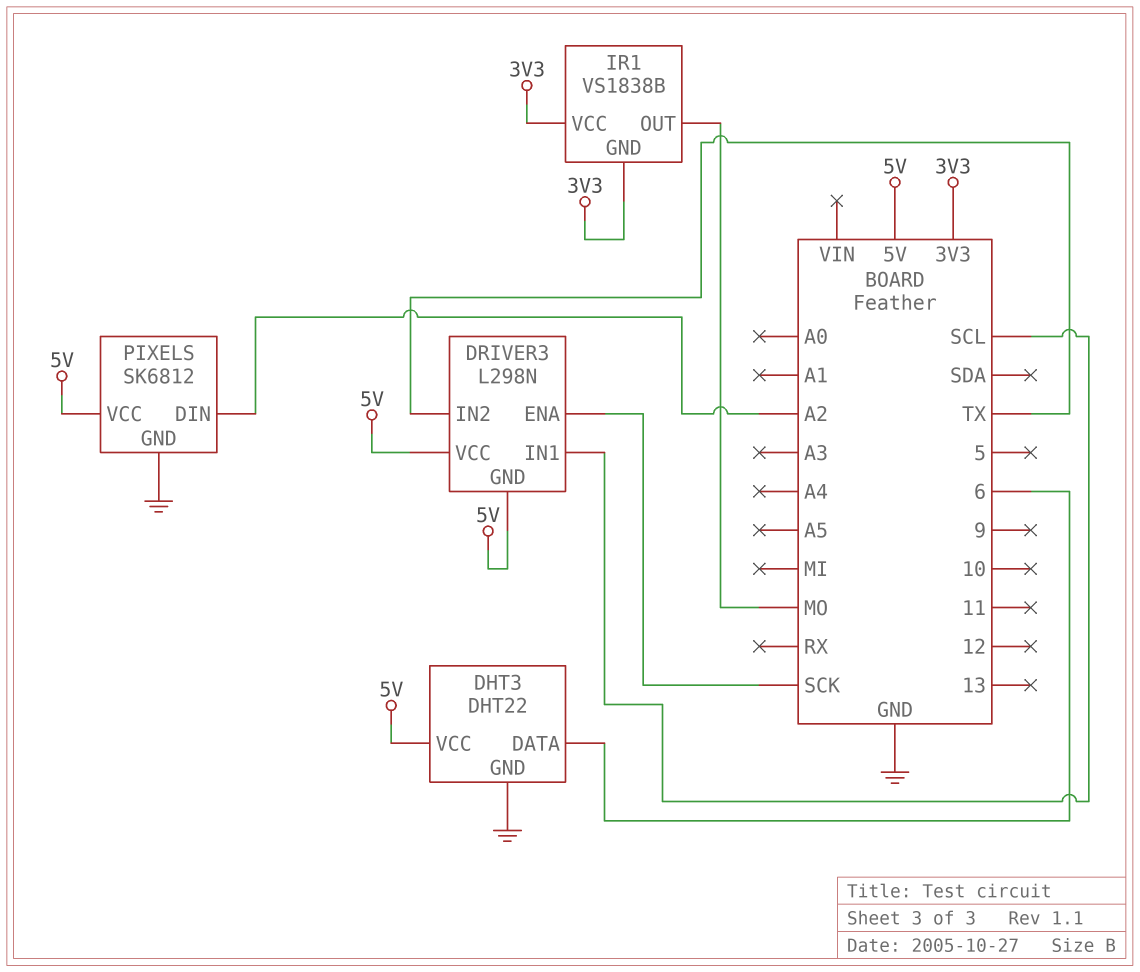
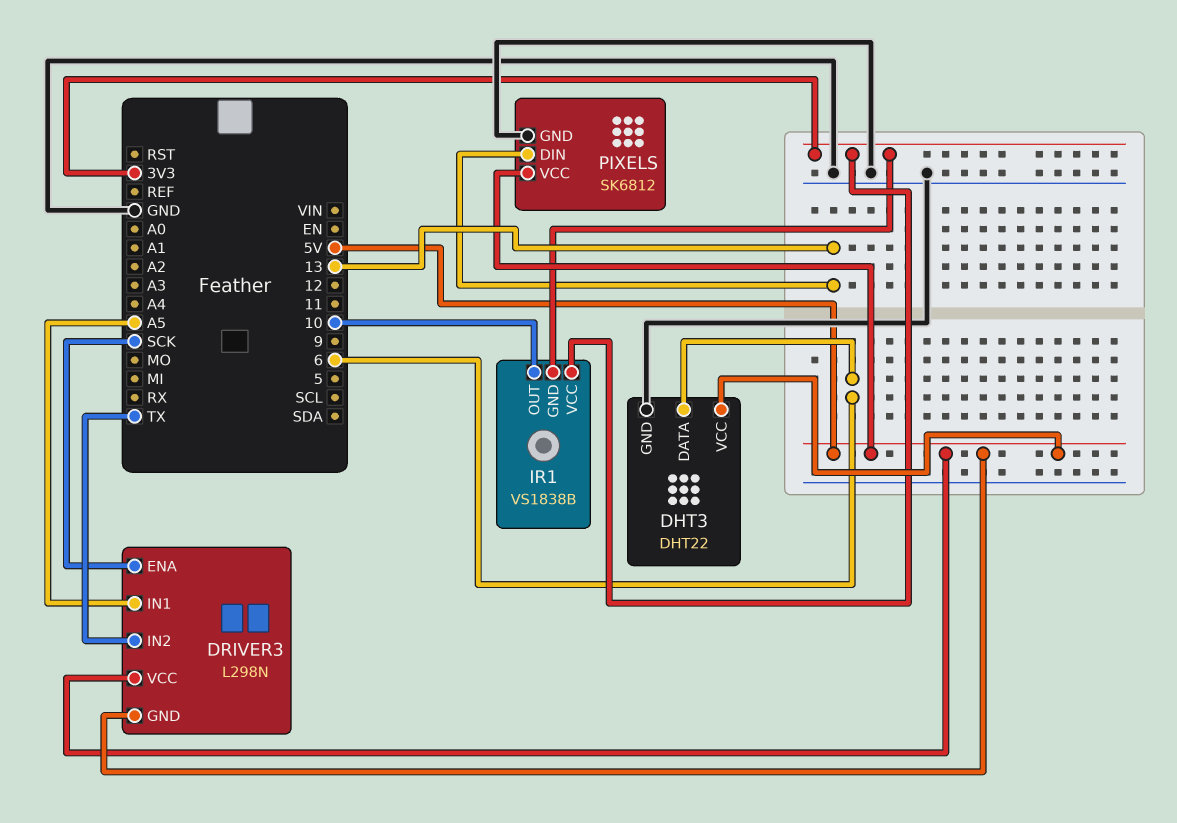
DRIVER3 pin IN1: SCL -> A5
IR1 pin OUT: MO -> 10
PIXELS pin DIN: A2 -> 13

